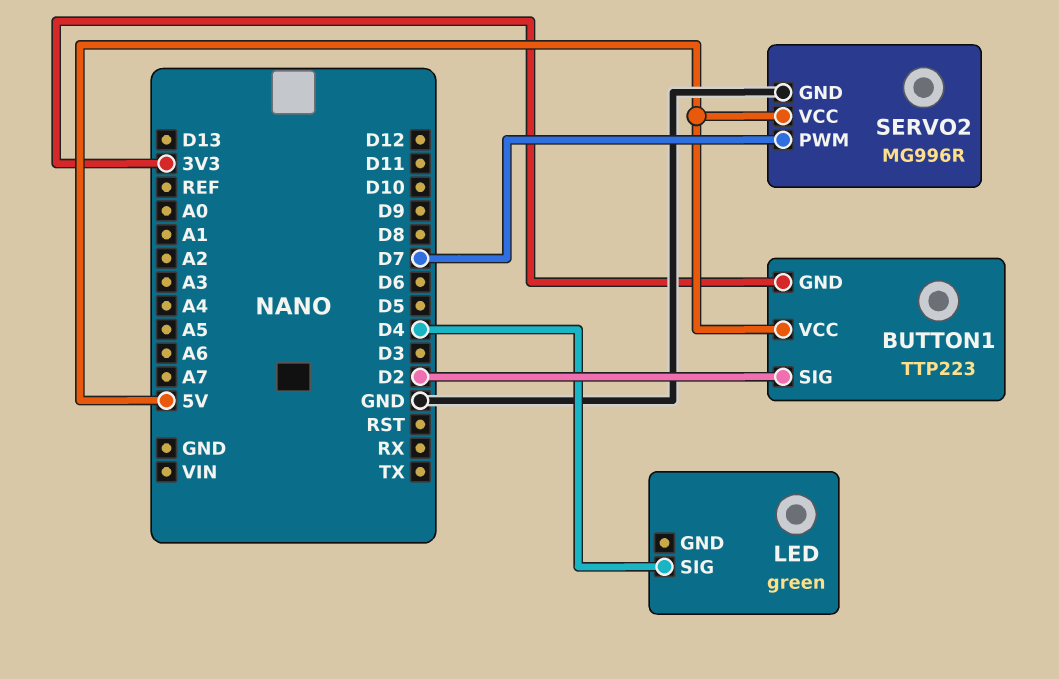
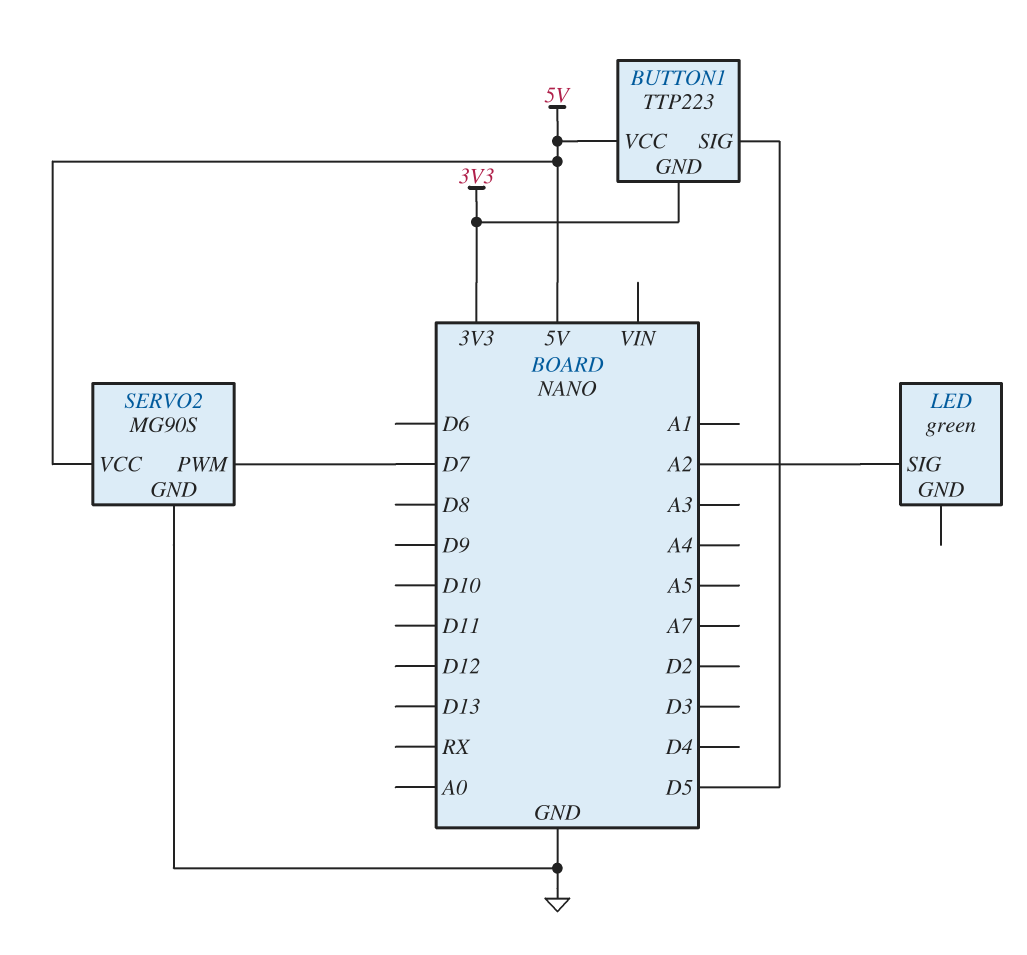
BUTTON1 pin SIG: D2 -> D5
LED pin SIG: D4 -> A2
SERVO2: MG996R -> MG90S

